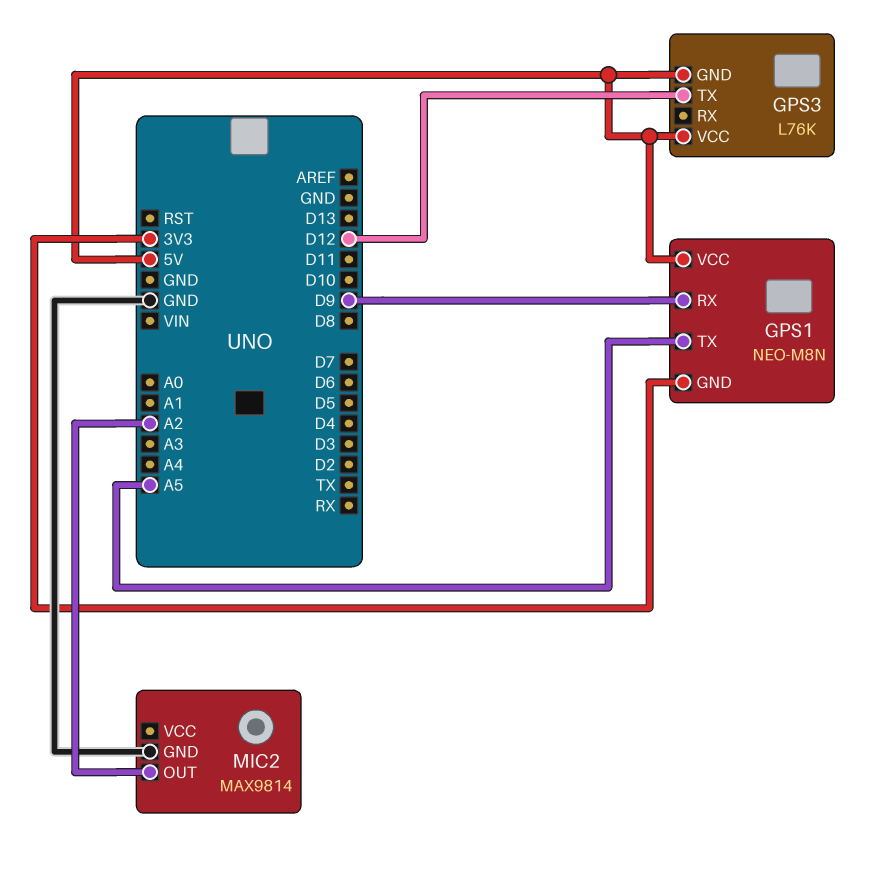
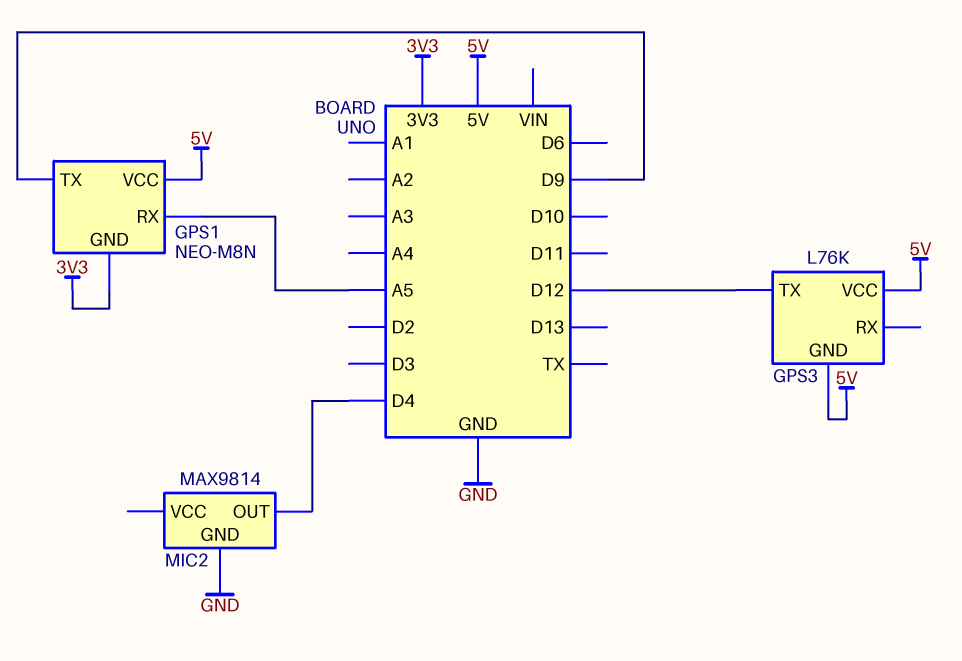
GPS1 pin RX: D9 -> A5
GPS1 pin TX: A5 -> D9
MIC2 pin OUT: A2 -> D4

